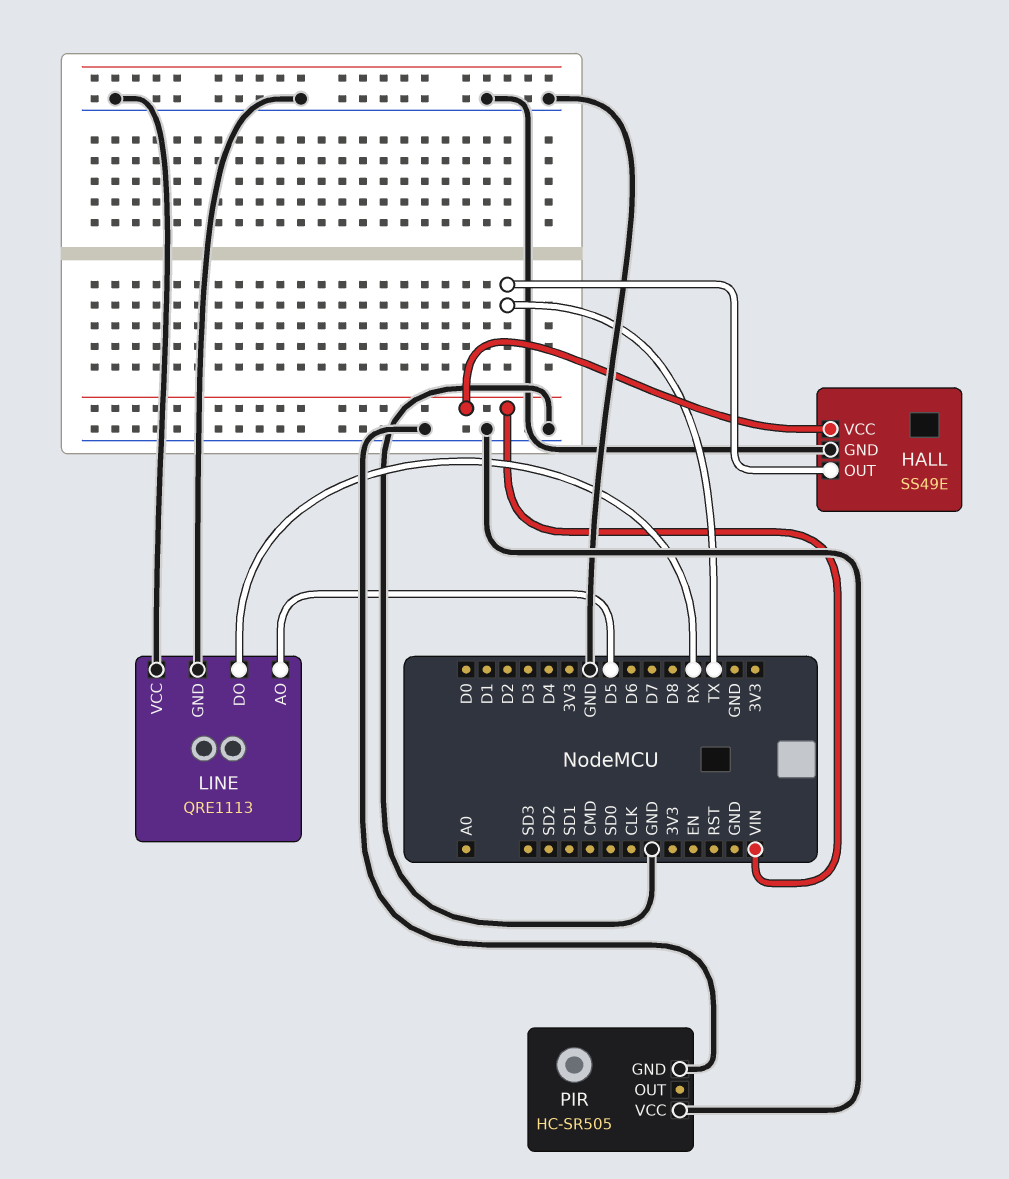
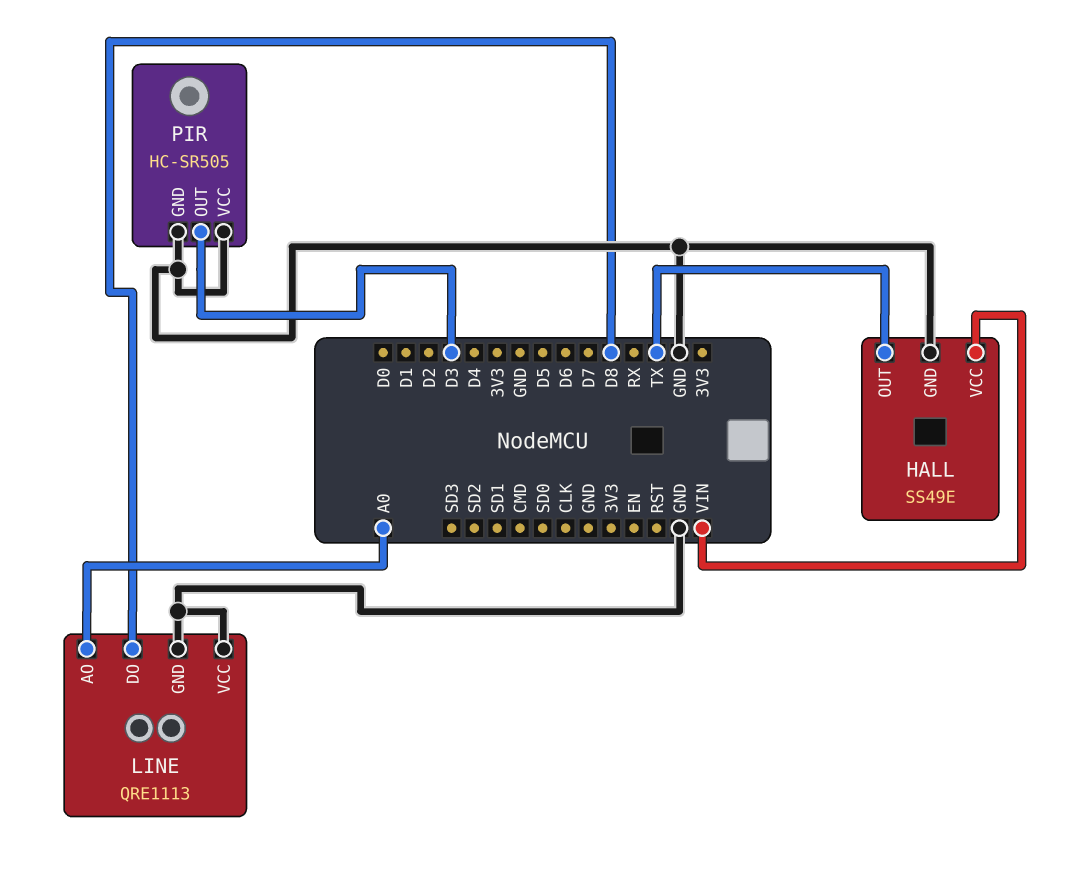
LINE pin AO: D5 -> A0
LINE pin DO: RX -> D8
PIR pin OUT: none -> D3

